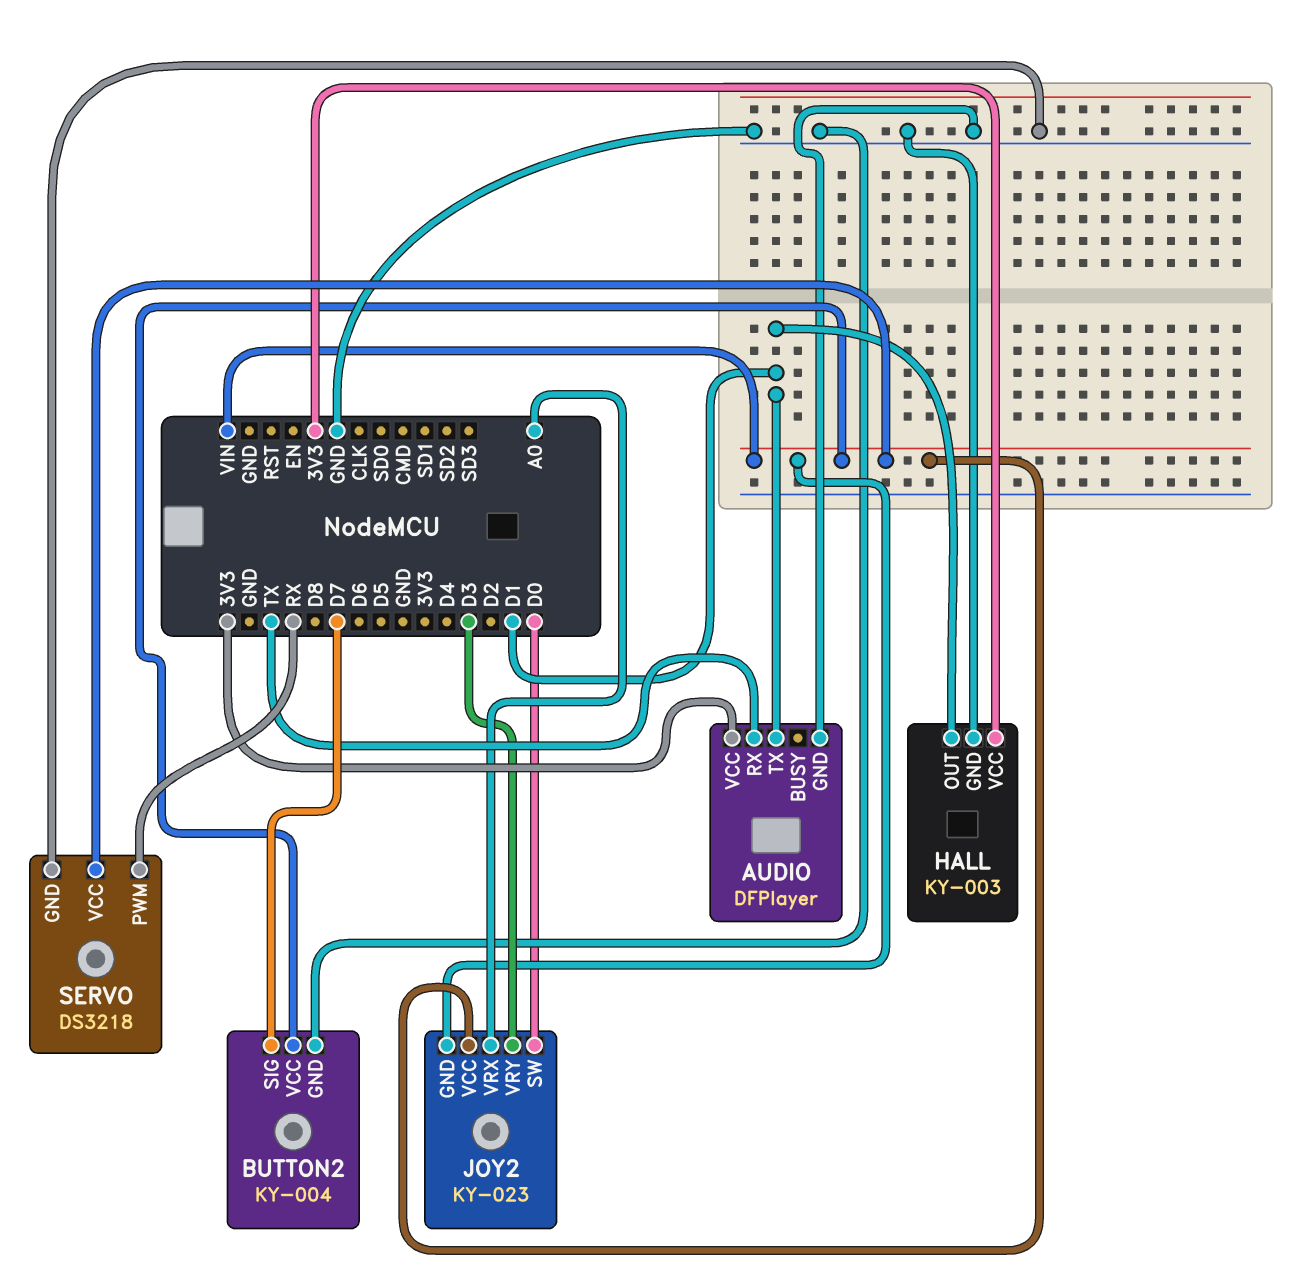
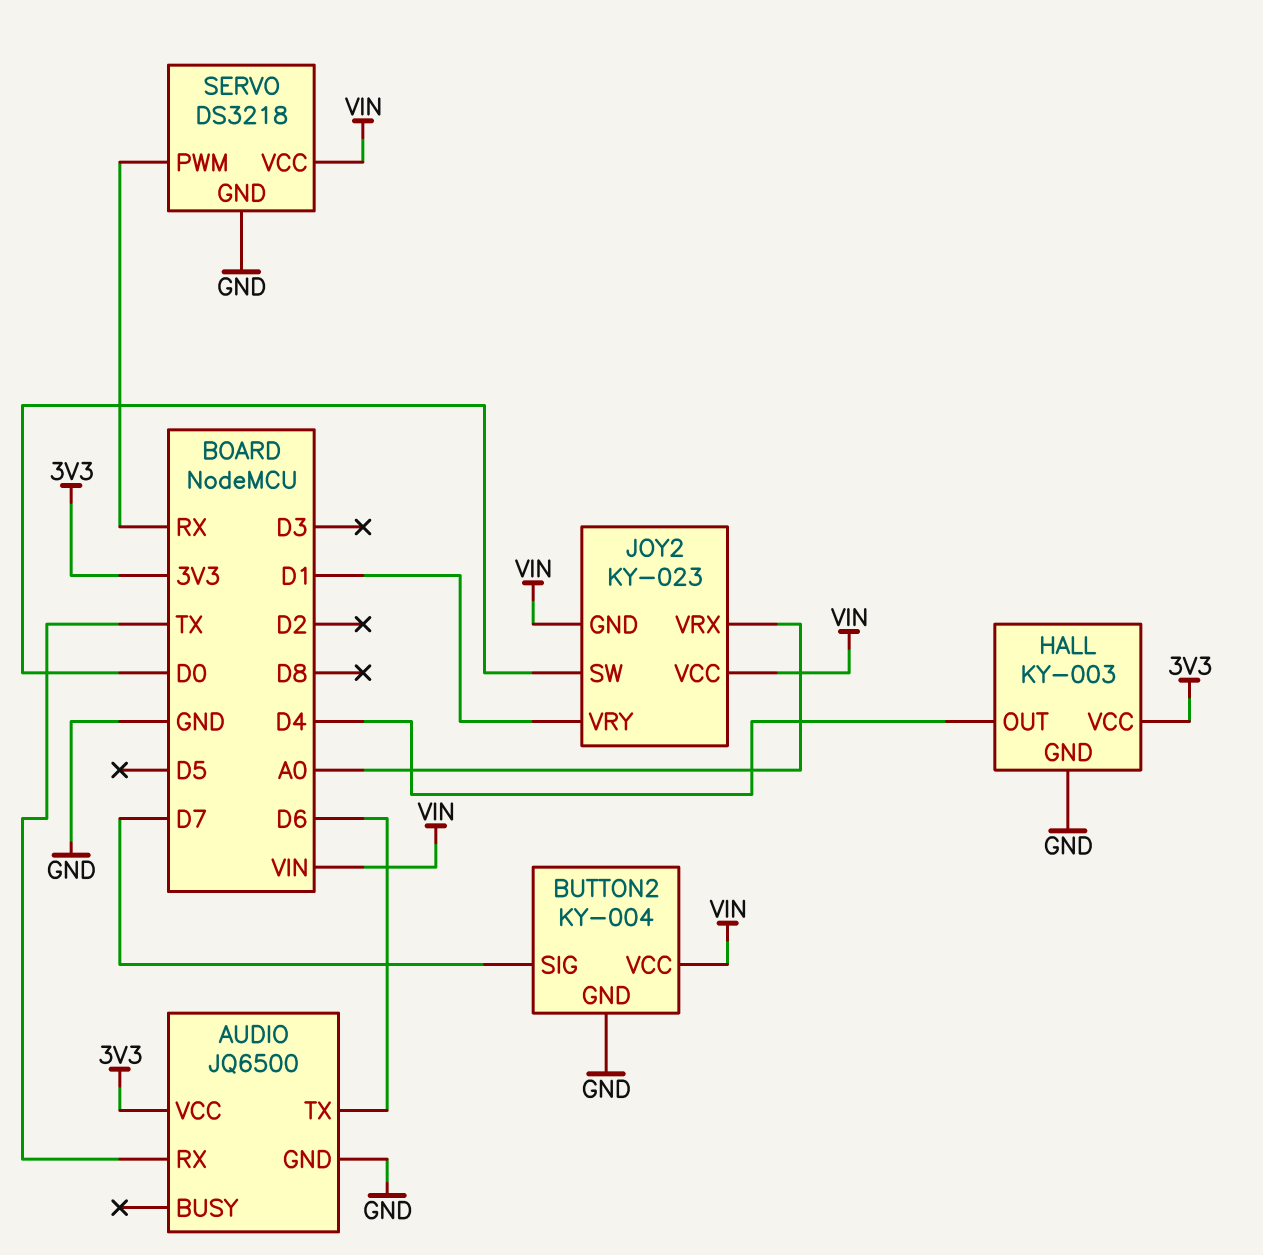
AUDIO: DFPlayer -> JQ6500
AUDIO pin TX: D1 -> D6
HALL pin OUT: D1 -> D4
JOY2 pin VRY: D3 -> D1

